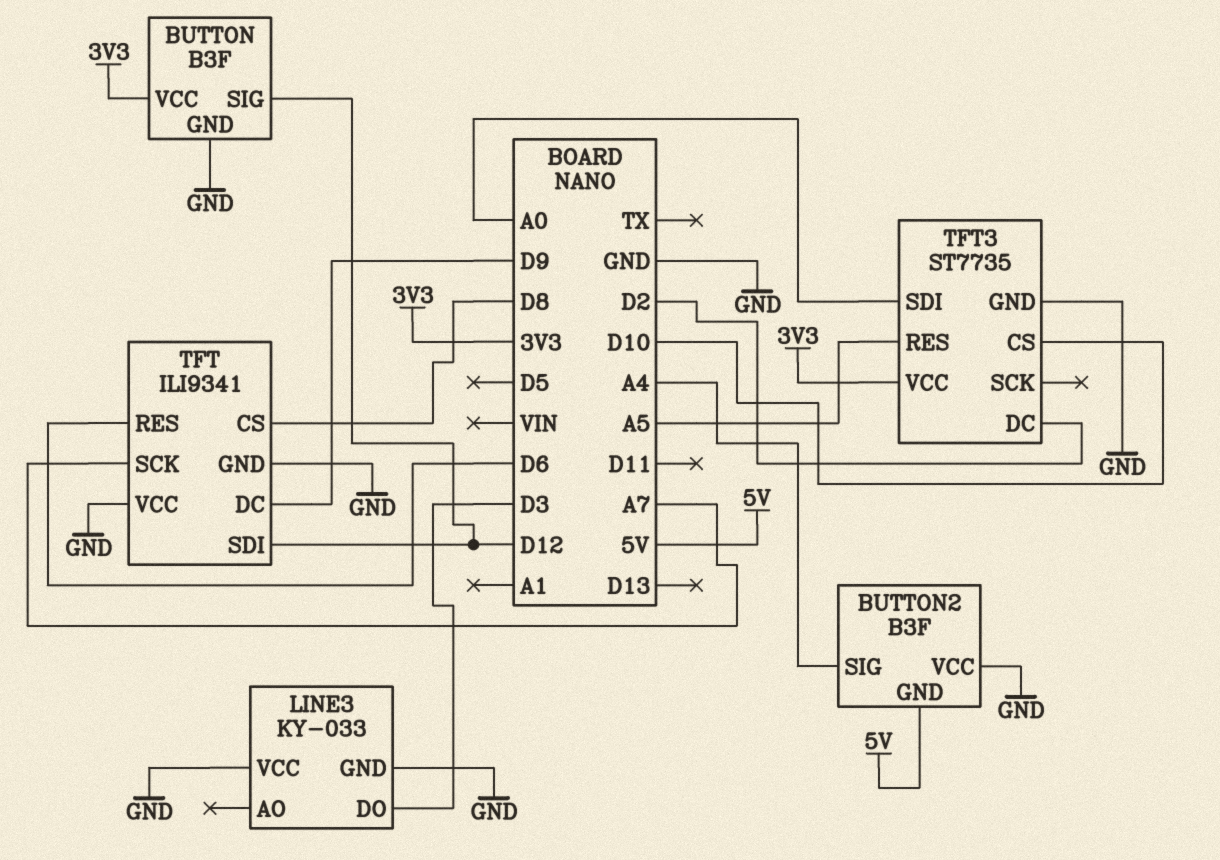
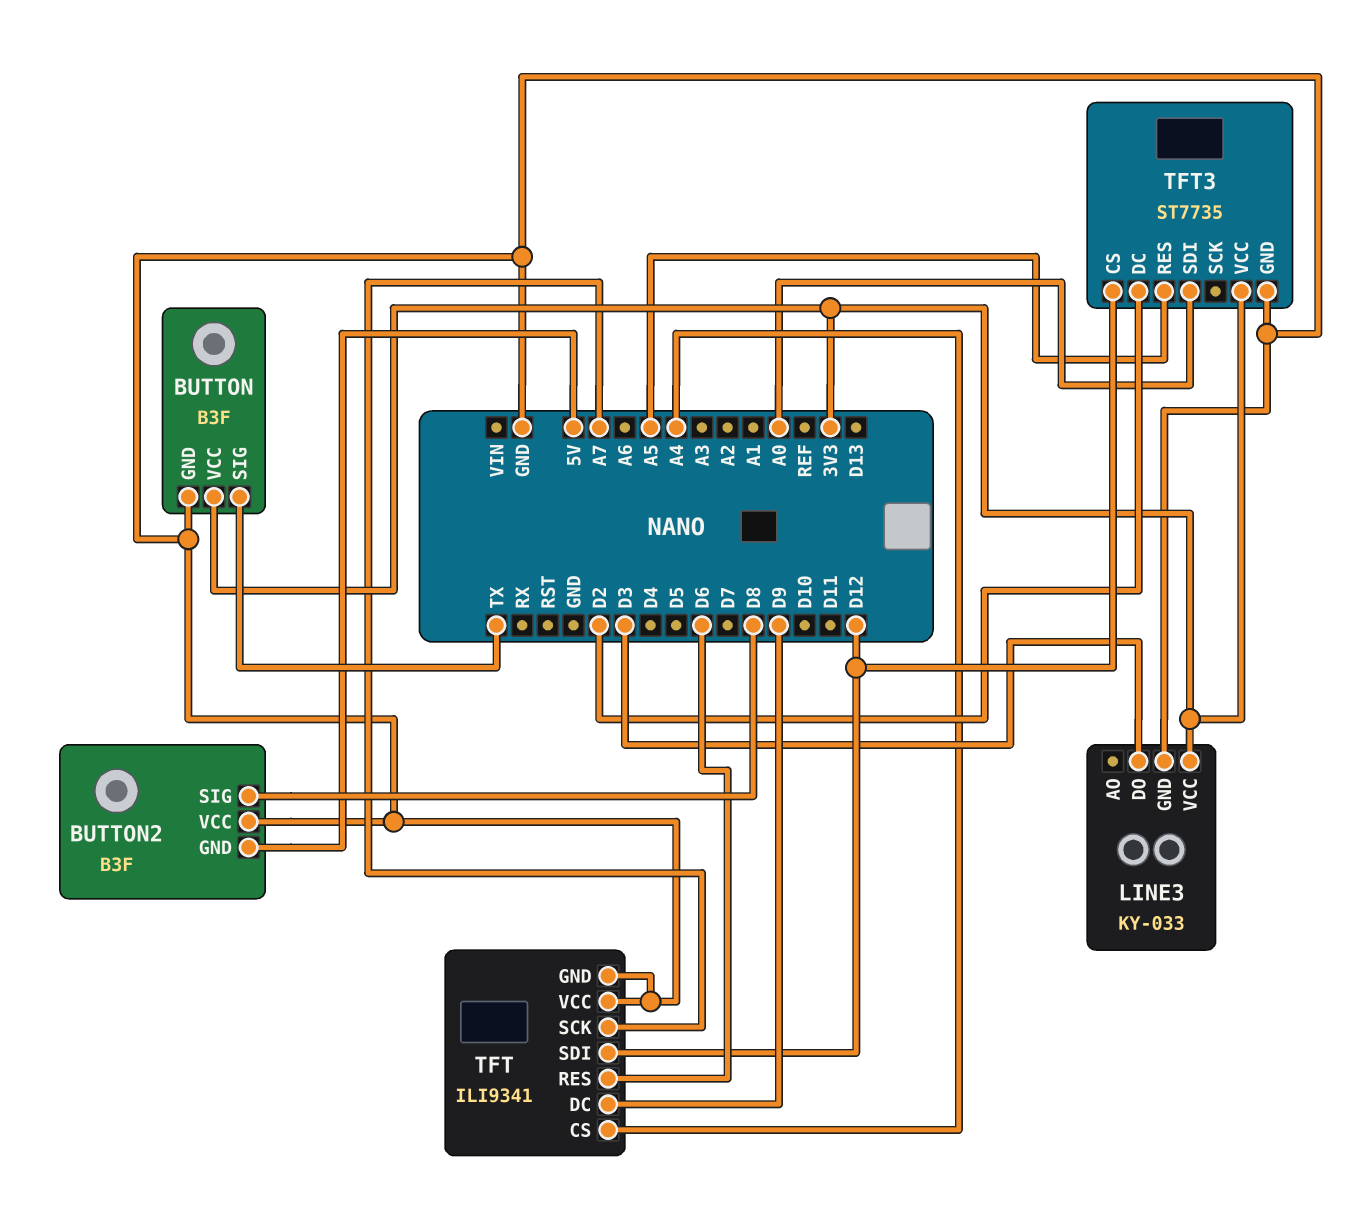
BUTTON pin SIG: D12 -> TX
BUTTON2 pin SIG: A4 -> D8
LINE3 pin VCC: GND -> 3V3
TFT pin CS: D8 -> A4
TFT3 pin CS: D10 -> D12

